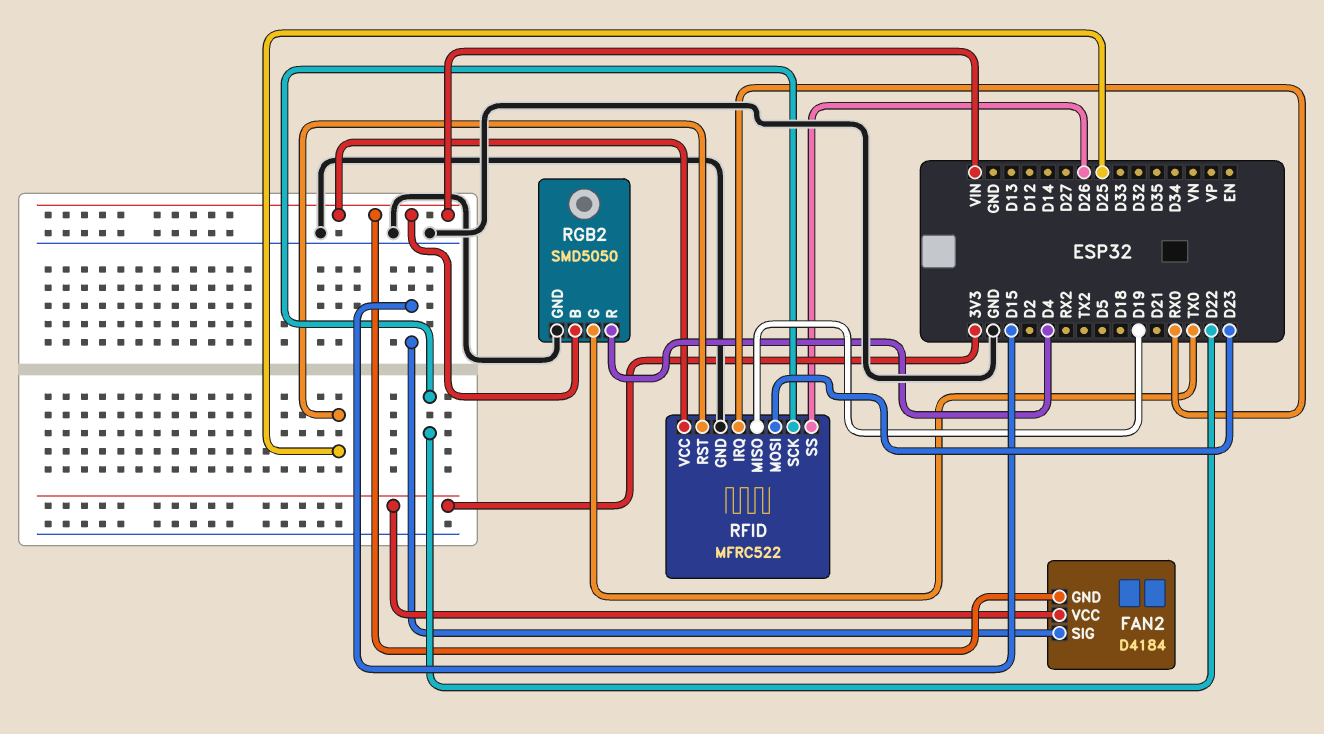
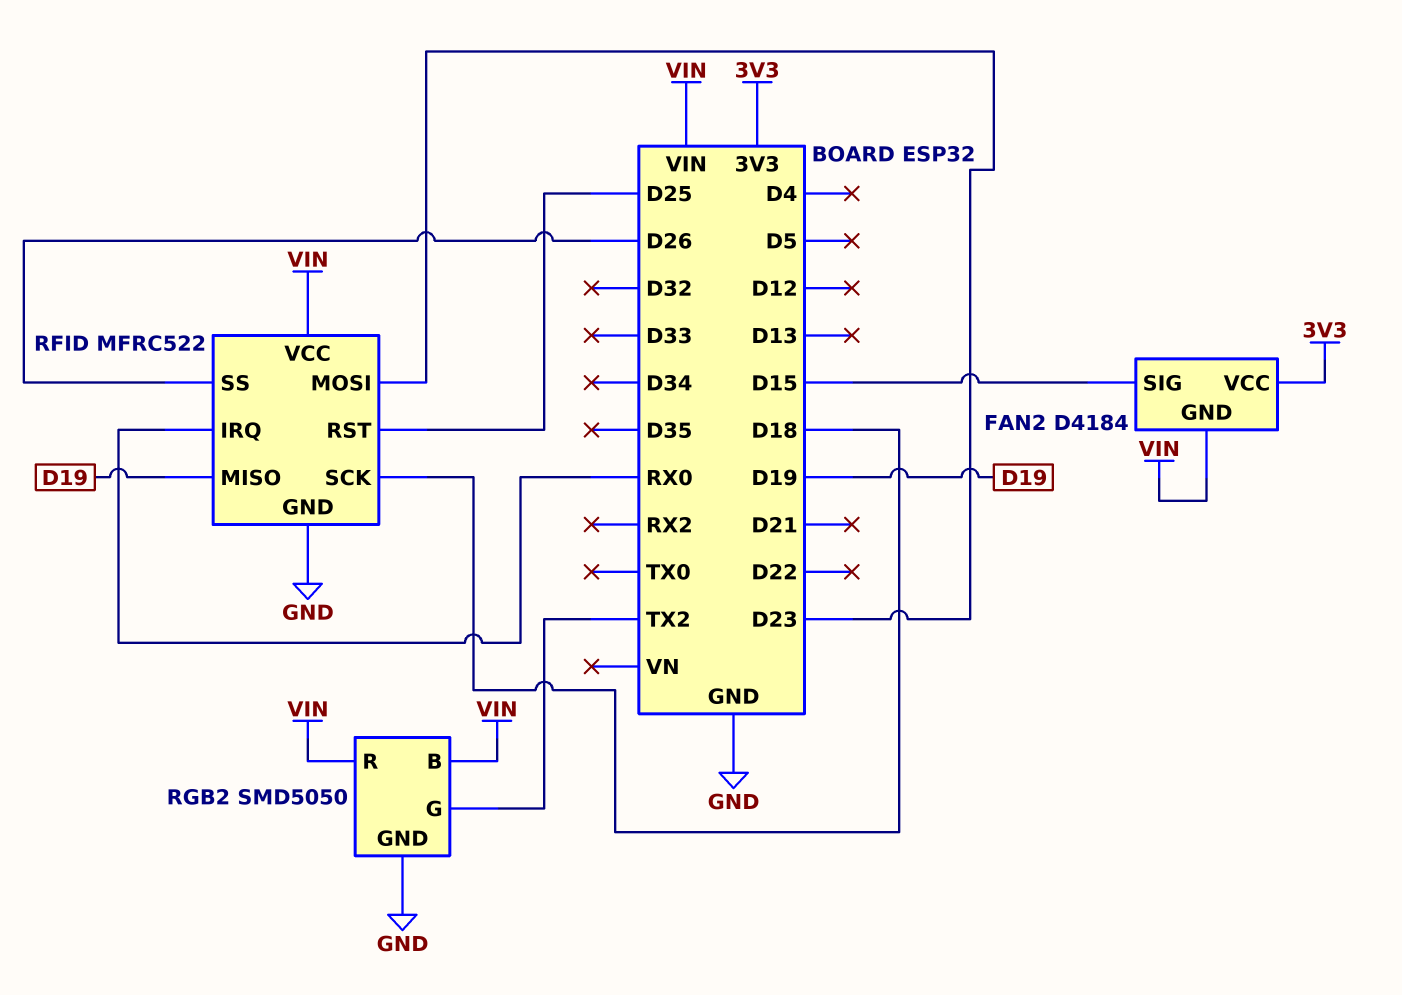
RFID pin SCK: D22 -> D18
RGB2 pin G: TX0 -> TX2
RGB2 pin R: D4 -> VIN

